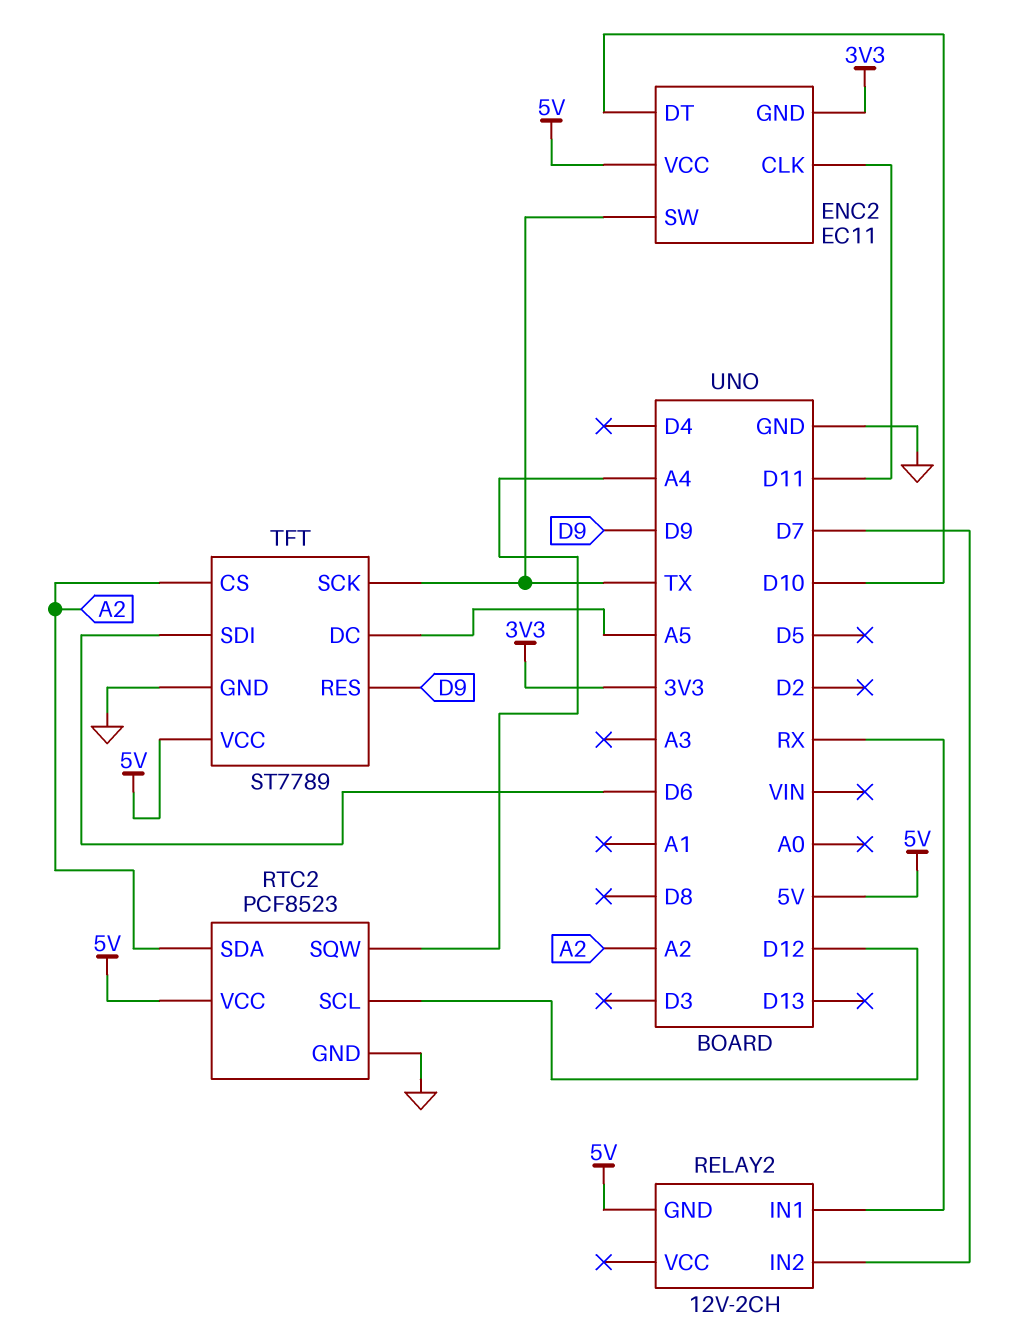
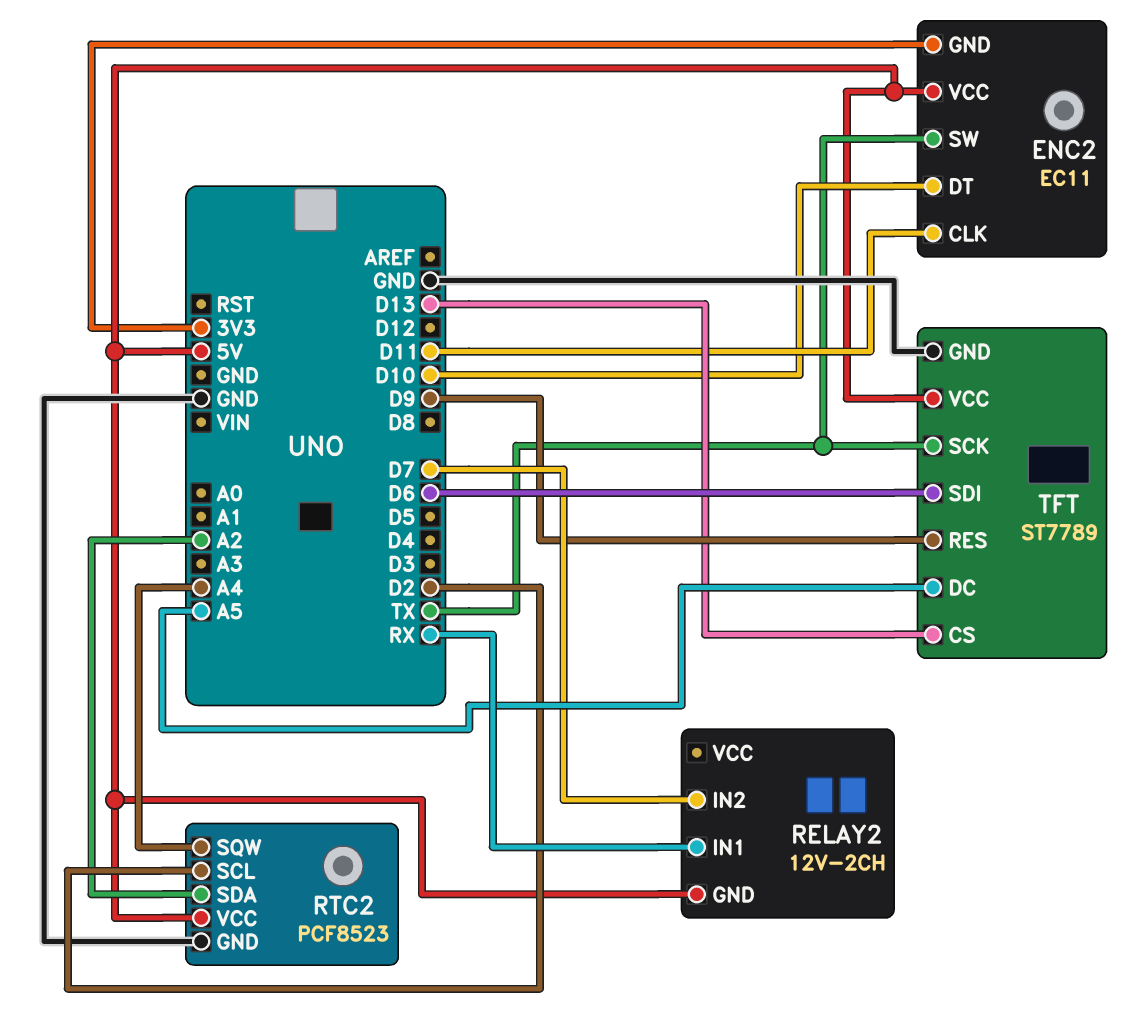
RTC2 pin SCL: D12 -> D2
TFT pin CS: A2 -> D13

